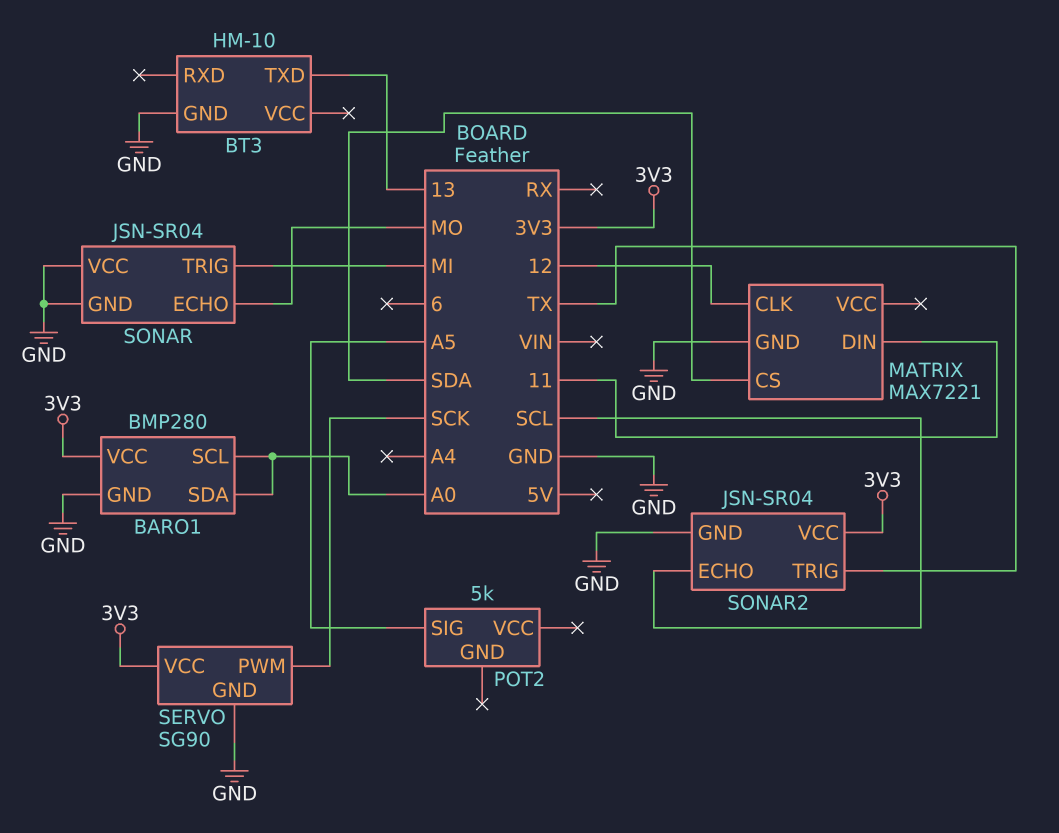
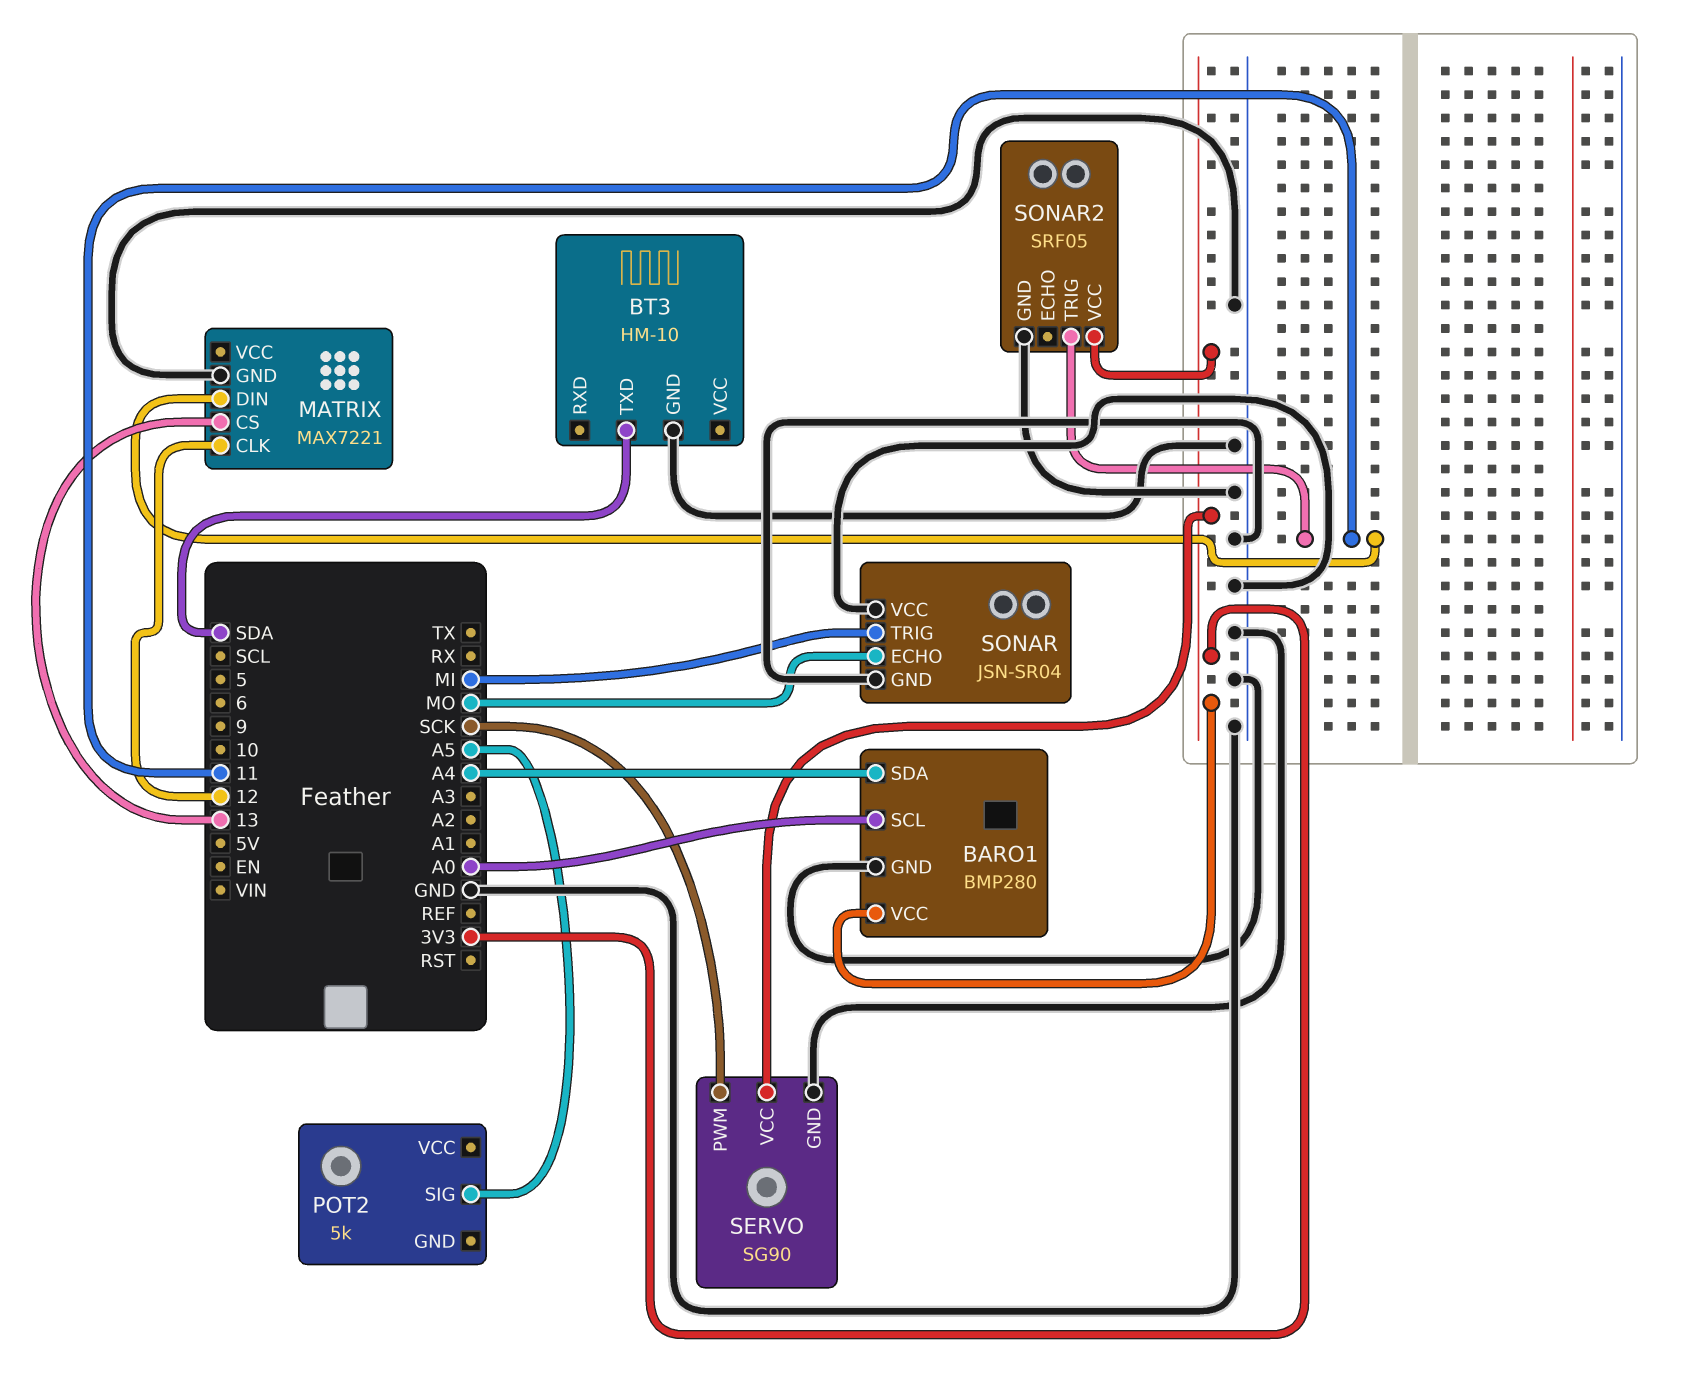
BARO1 pin SDA: A0 -> A4
BT3 pin TXD: 13 -> SDA
MATRIX pin CS: SDA -> 13
SONAR2: JSN-SR04 -> SRF05
SONAR2 pin ECHO: SCL -> none
SONAR2 pin TRIG: TX -> 11

